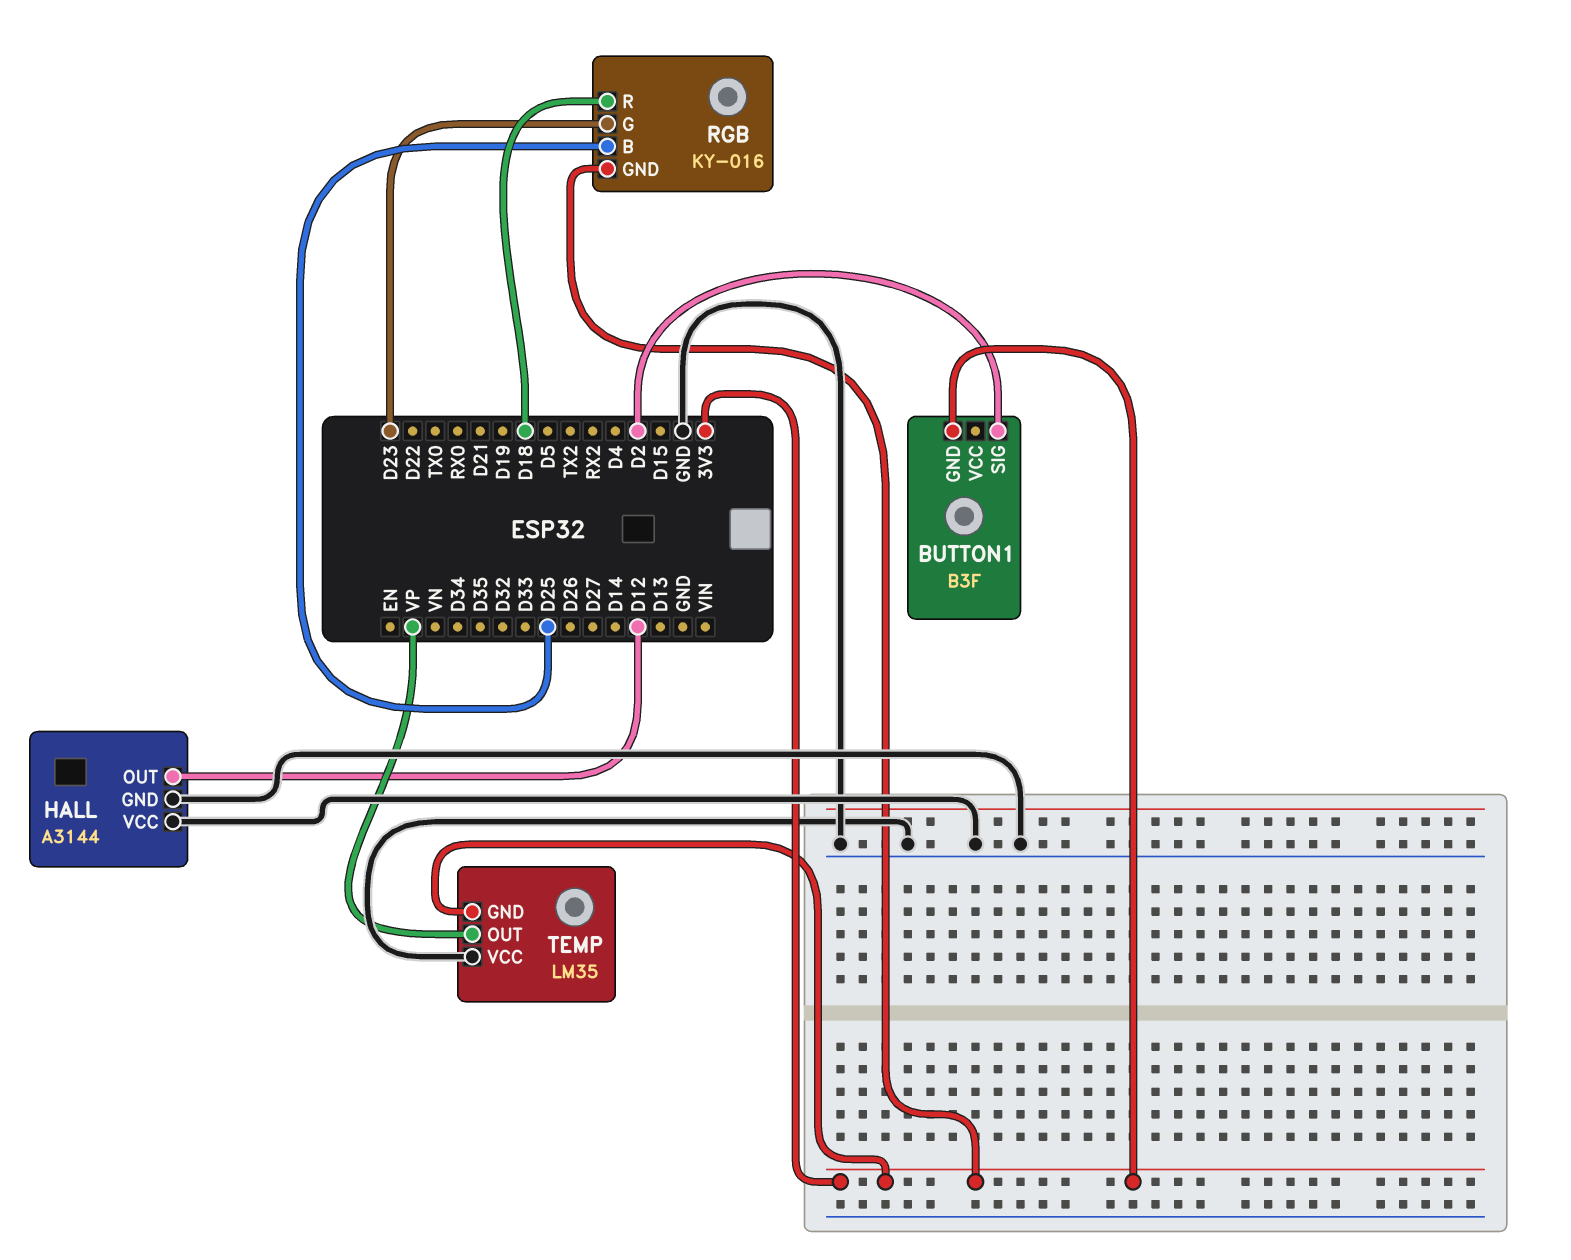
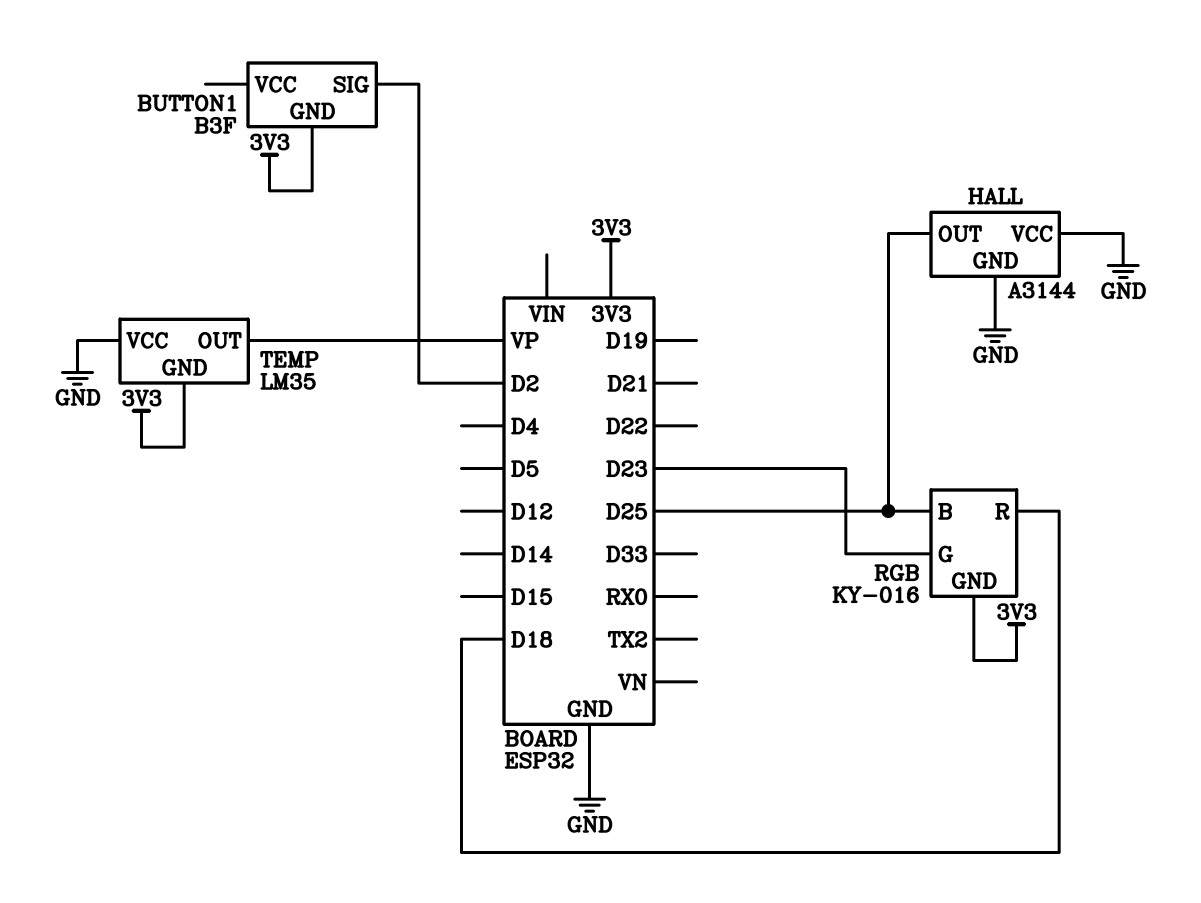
HALL pin OUT: D12 -> D25

